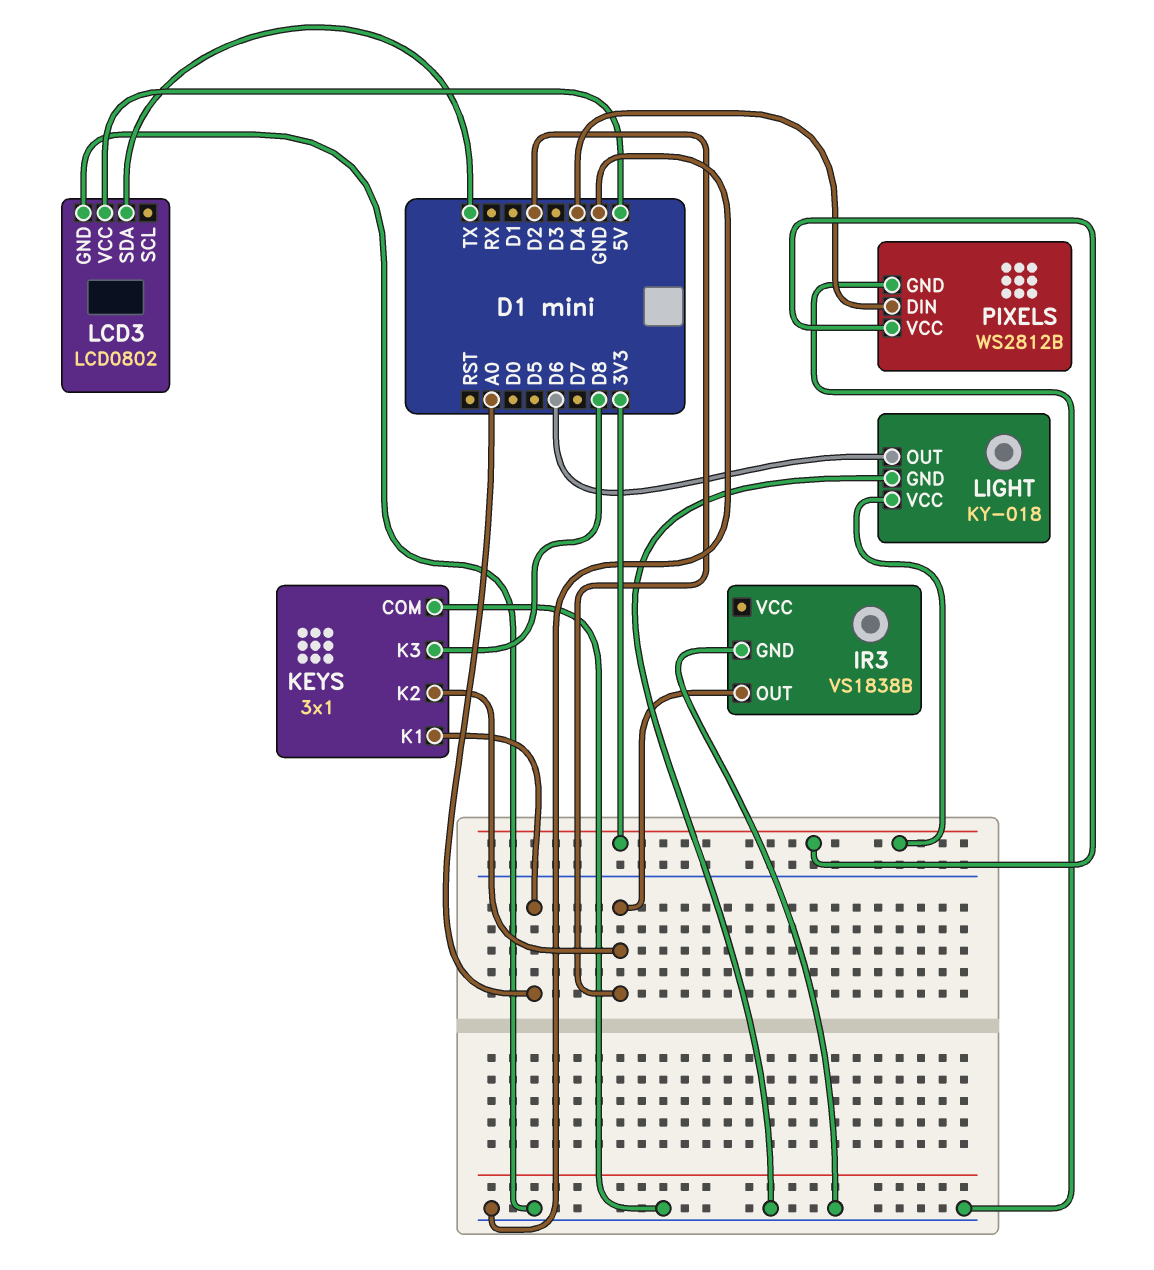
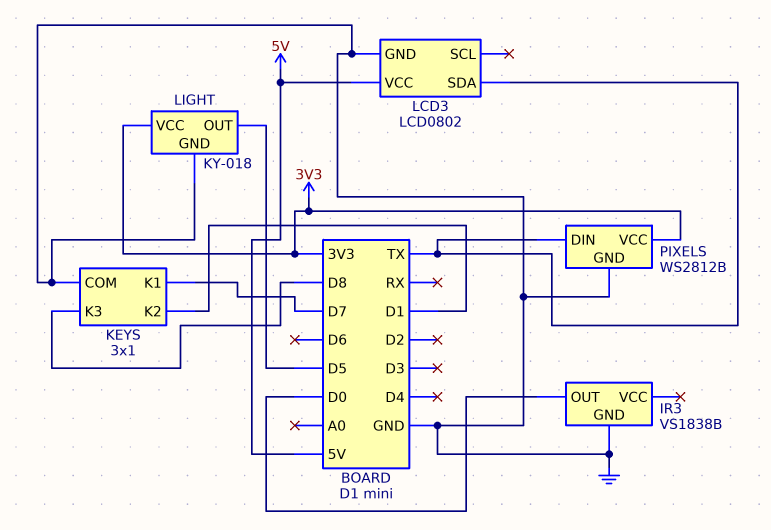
IR3 pin OUT: D2 -> D0
KEYS pin K1: A0 -> D7
KEYS pin K2: D2 -> D1
LIGHT pin OUT: D6 -> D5
PIXELS pin DIN: D4 -> TX

